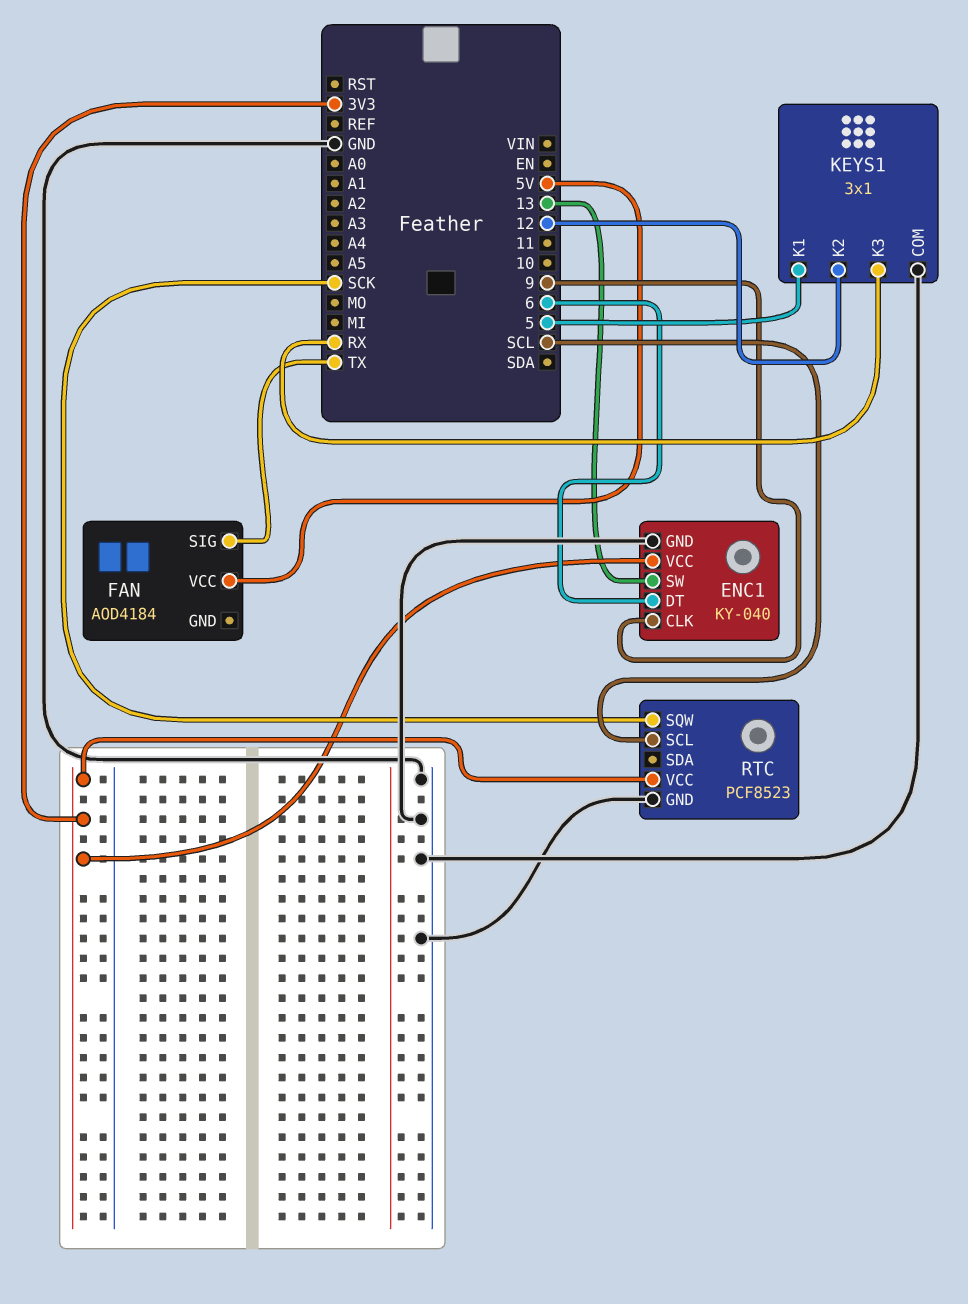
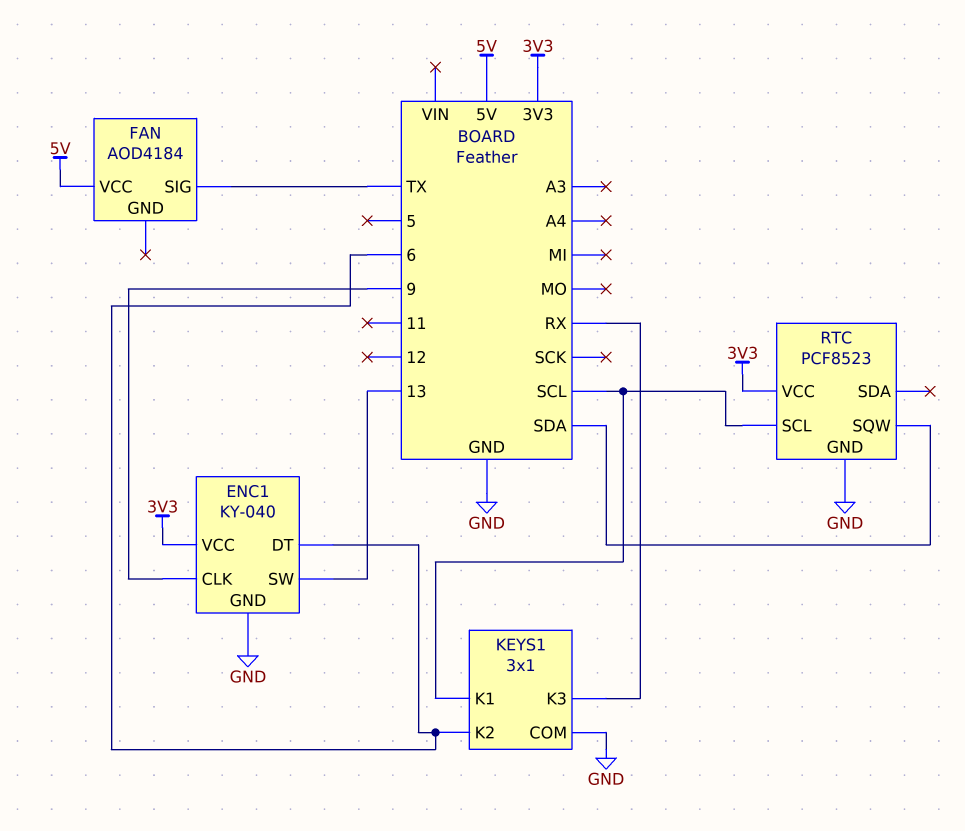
KEYS1 pin K1: 5 -> SCL
KEYS1 pin K2: 12 -> 6
RTC pin SQW: SCK -> SDA

